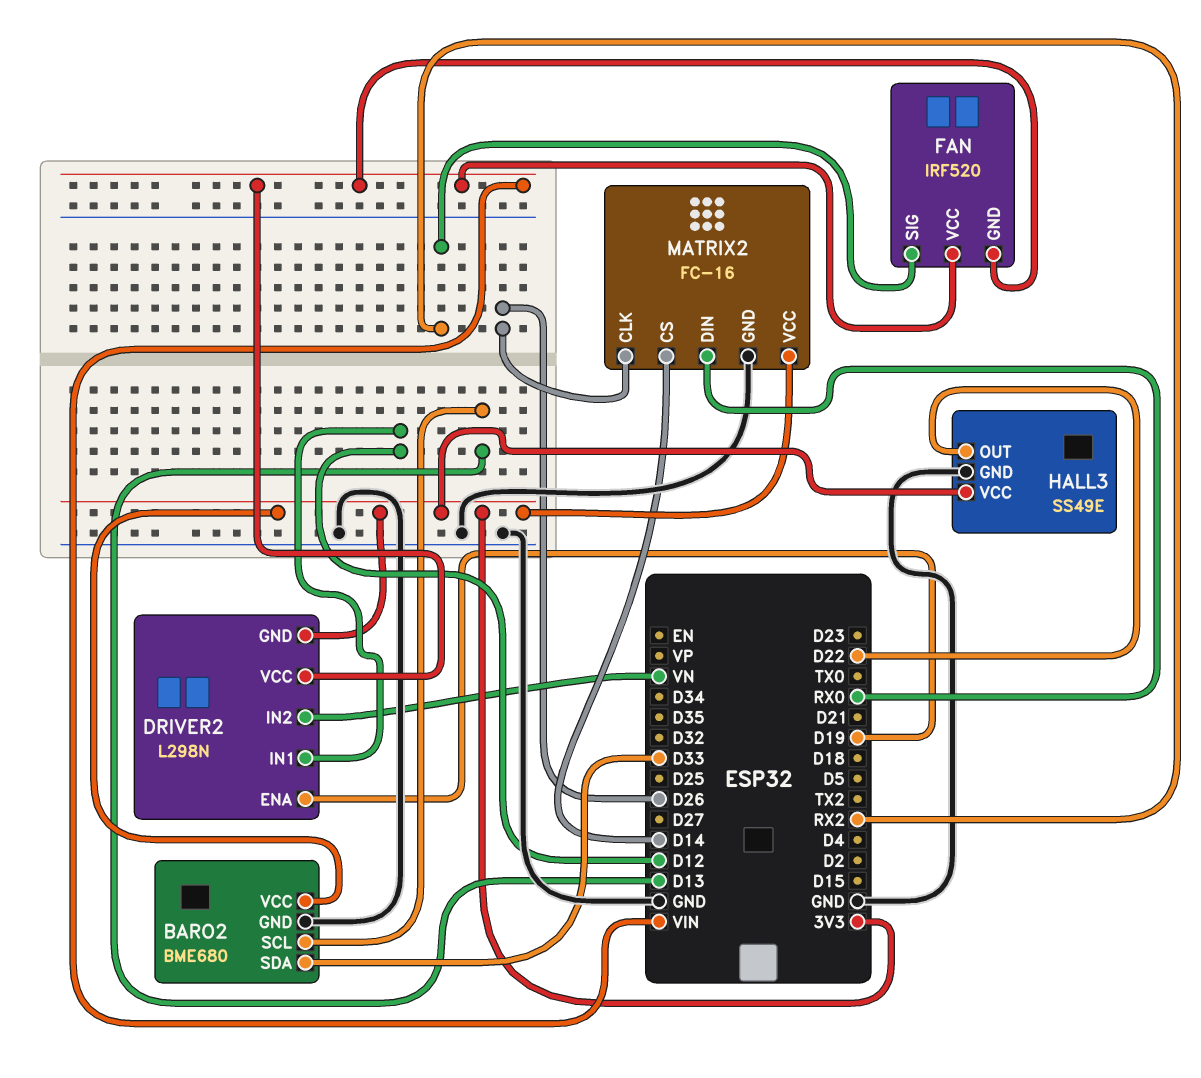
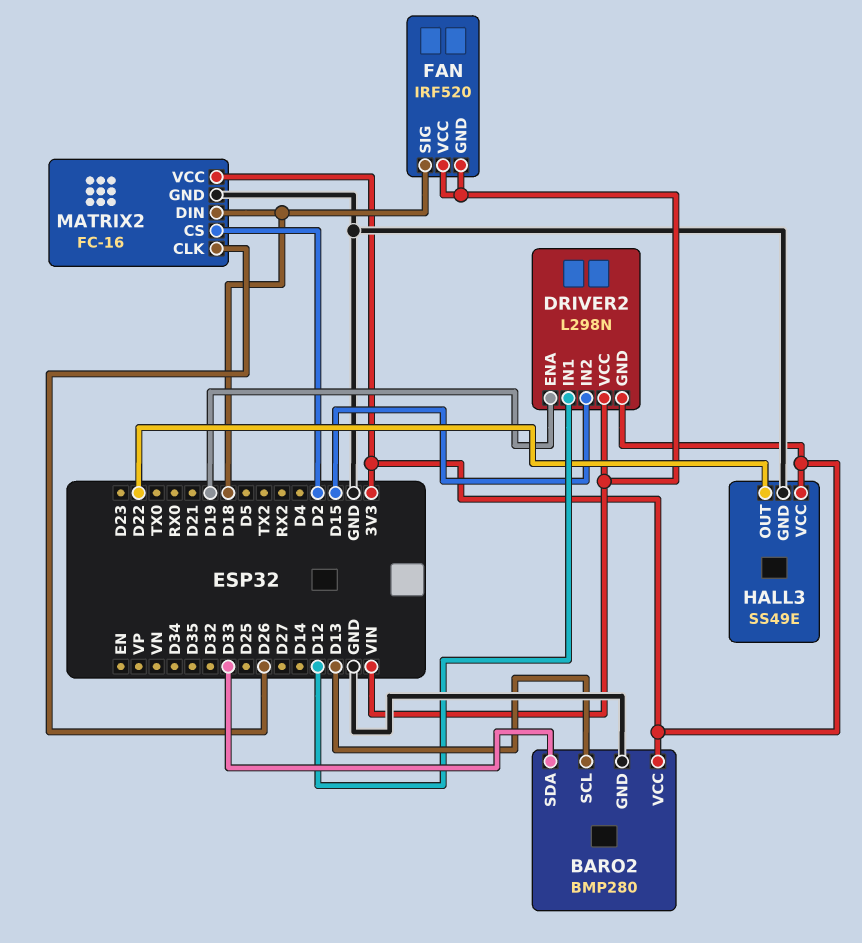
BARO2: BME680 -> BMP280
DRIVER2 pin IN2: VN -> D15
FAN pin SIG: RX2 -> D18
MATRIX2 pin CS: D14 -> D2
MATRIX2 pin DIN: RX0 -> D18

